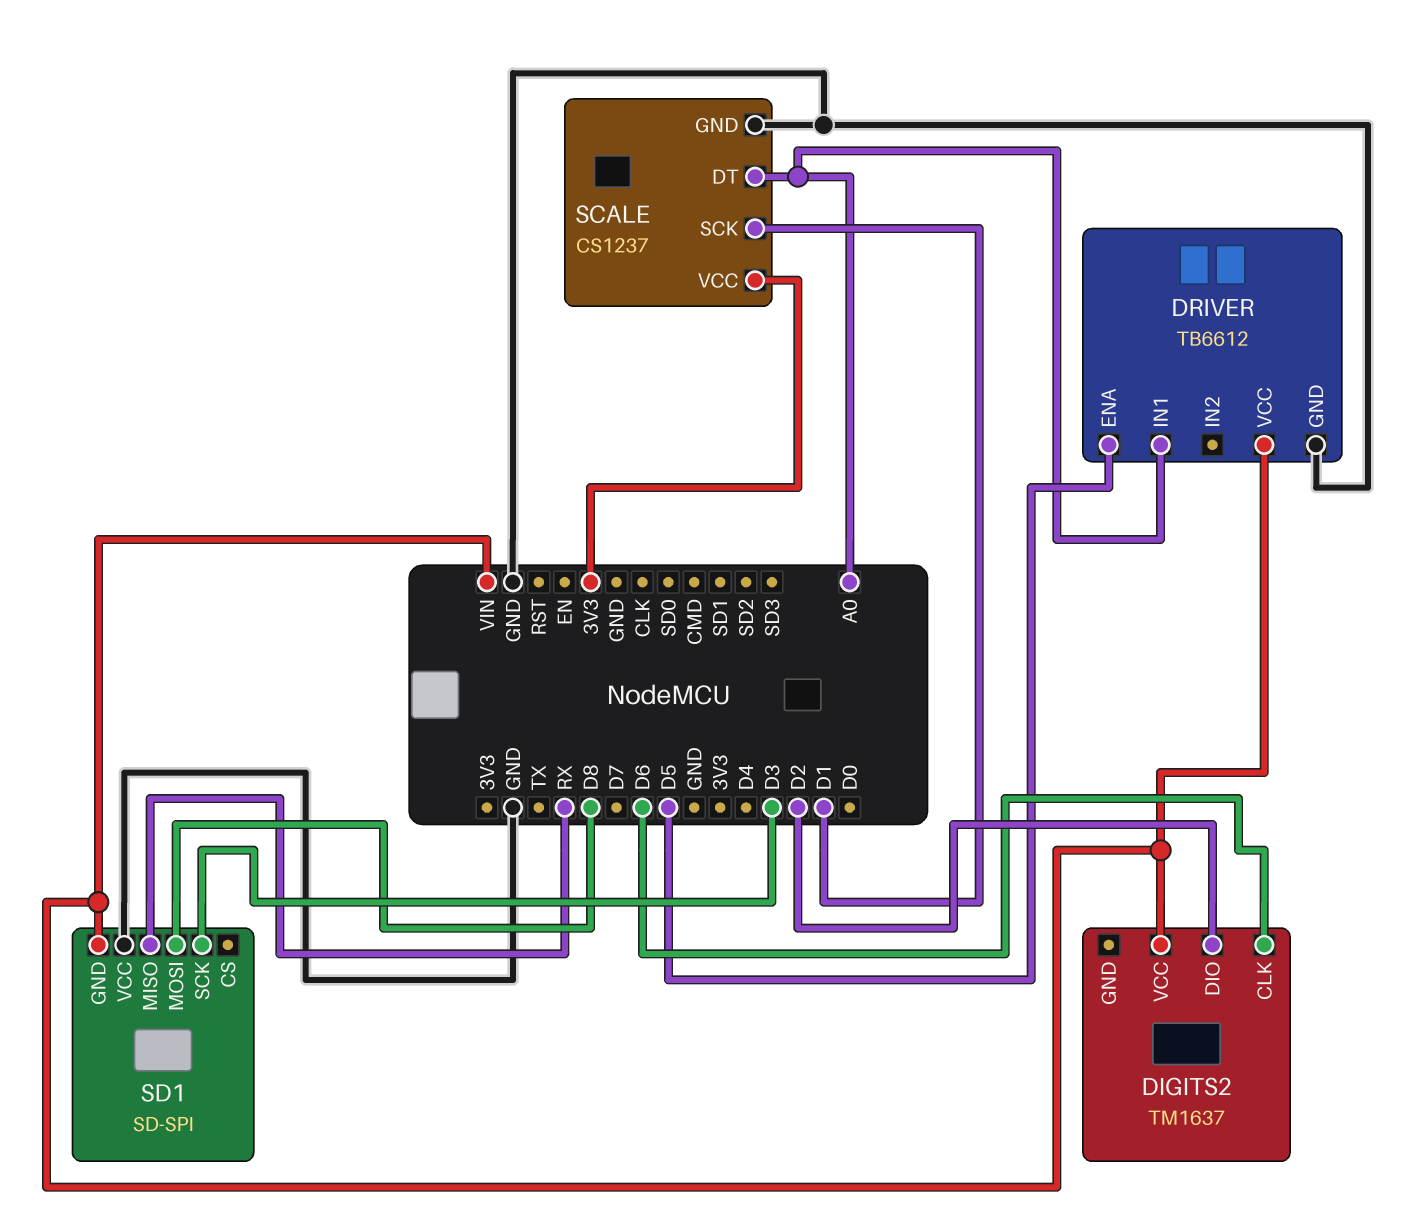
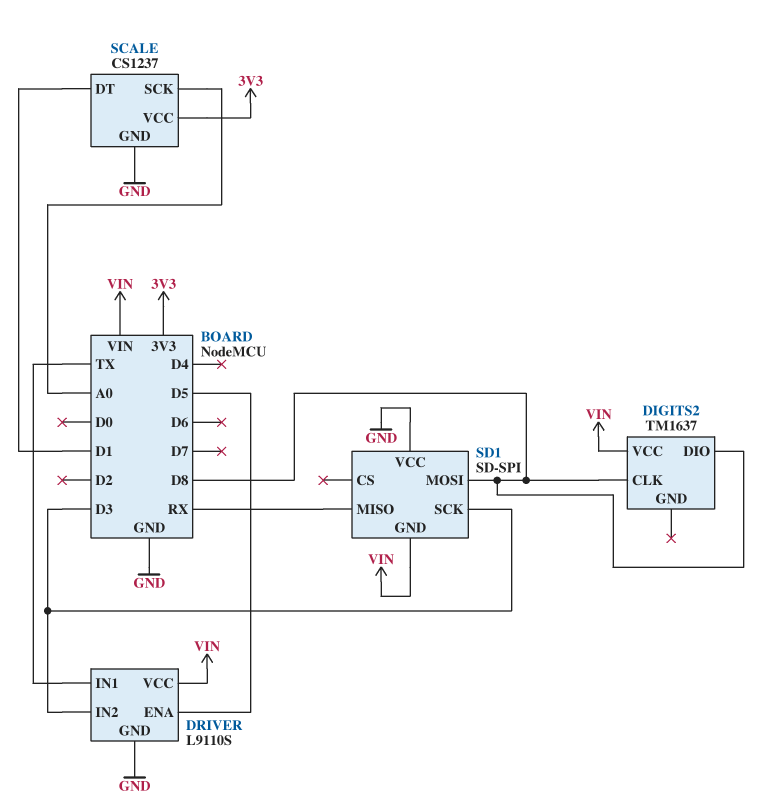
DIGITS2 pin CLK: D6 -> D8
DIGITS2 pin DIO: D2 -> D8
DRIVER: TB6612 -> L9110S
DRIVER pin IN1: A0 -> TX
DRIVER pin IN2: none -> D3
SCALE pin DT: A0 -> D1
SCALE pin SCK: D1 -> A0

